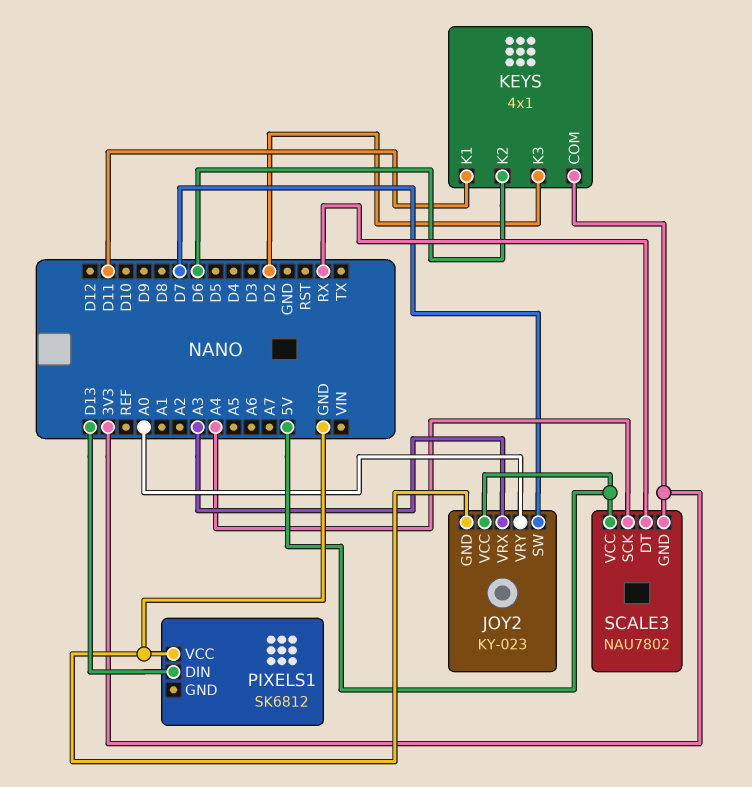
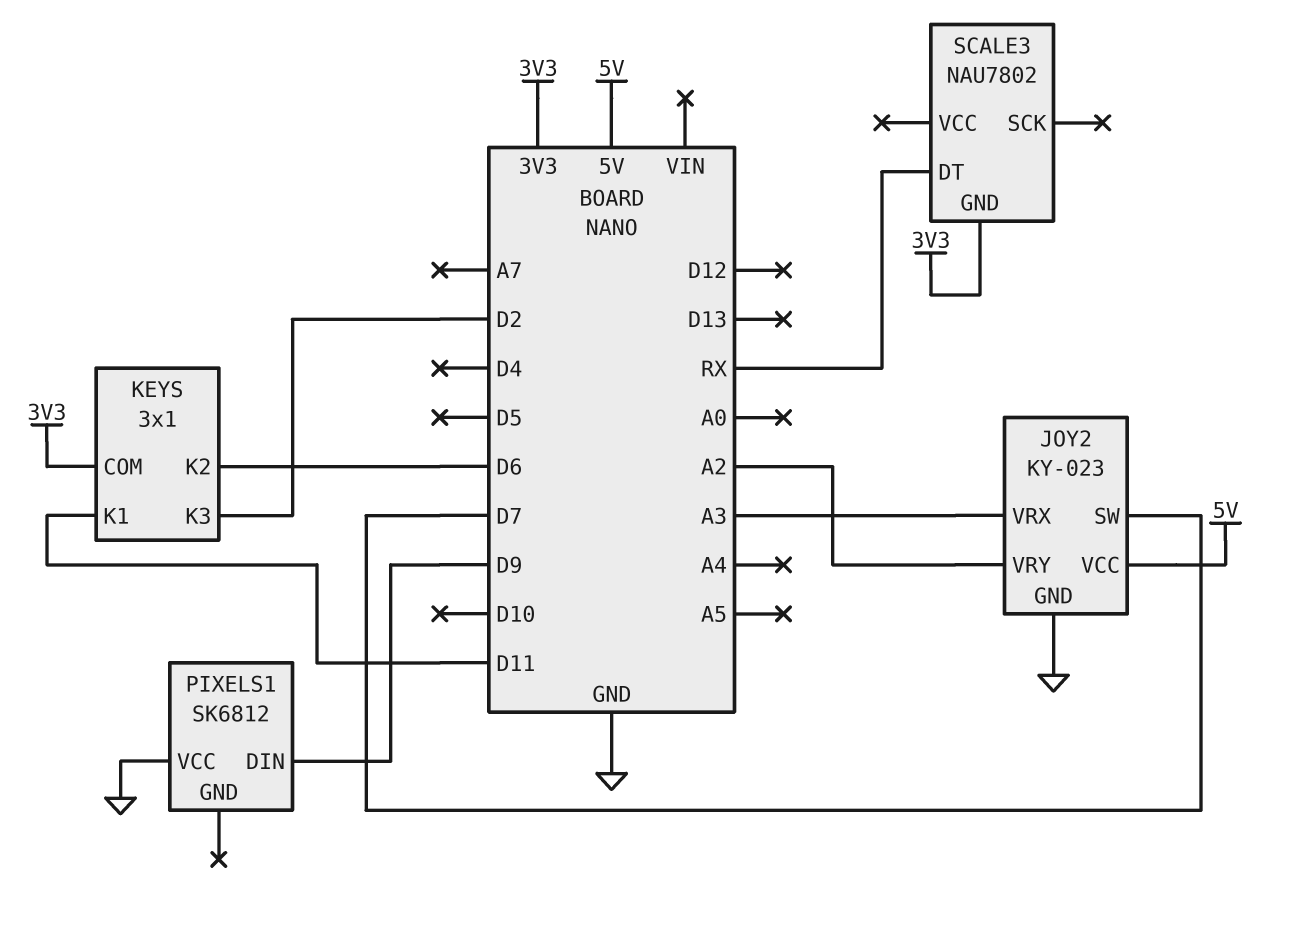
JOY2 pin VRY: A0 -> A2
KEYS: 4x1 -> 3x1
PIXELS1 pin DIN: D13 -> D9
SCALE3 pin SCK: A4 -> none
SCALE3 pin VCC: 5V -> none

